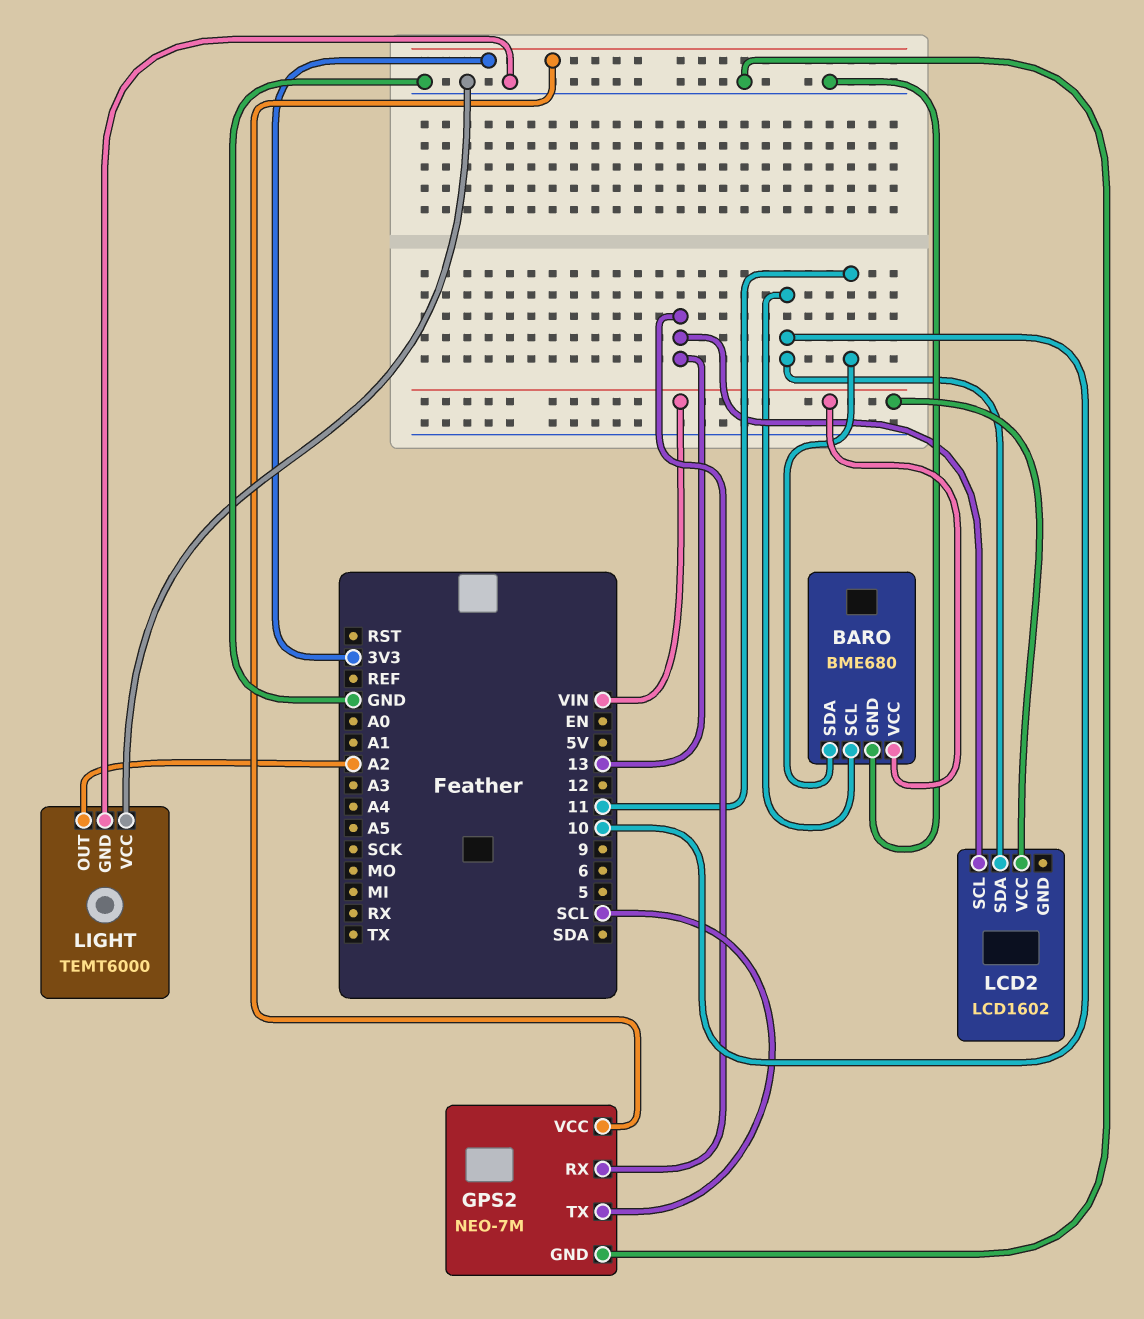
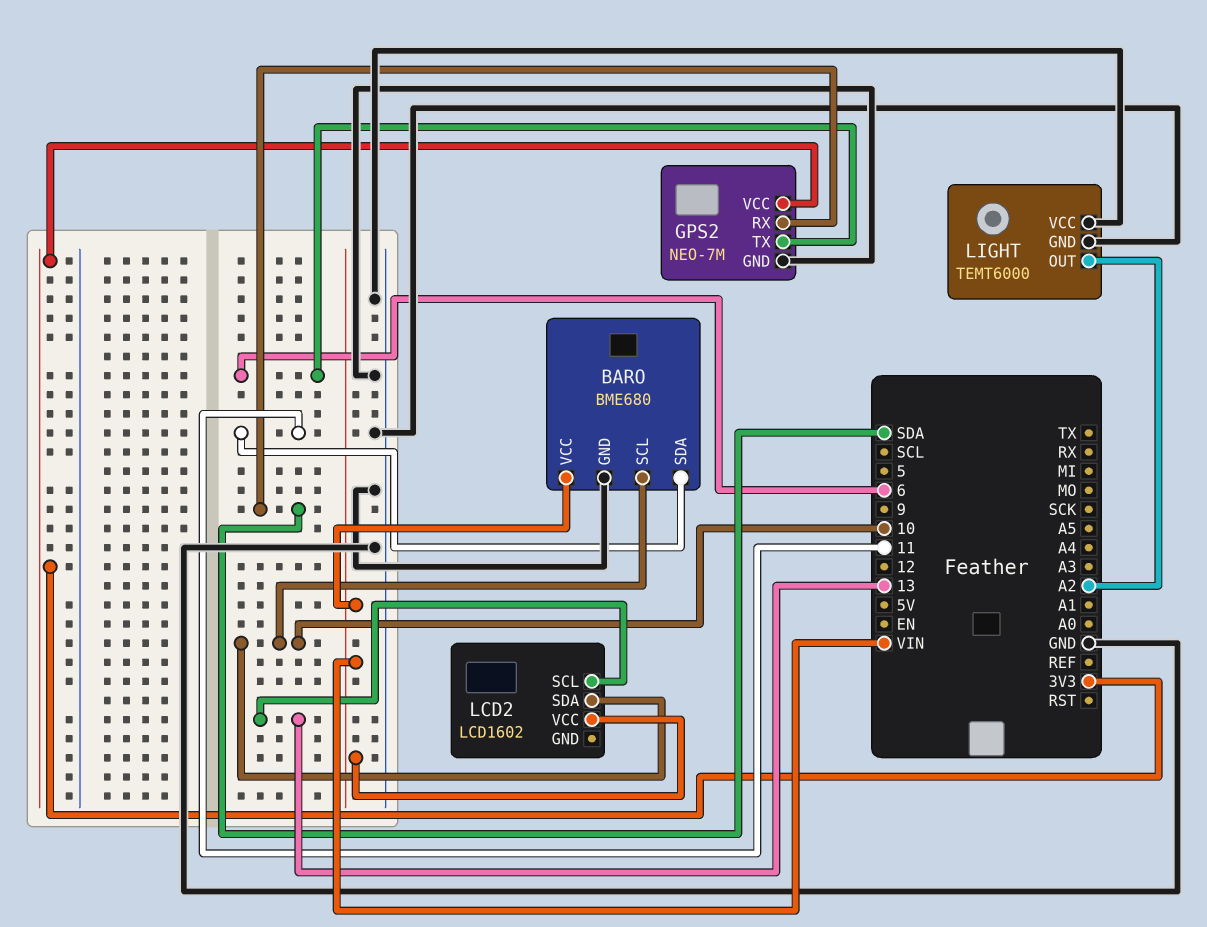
GPS2 pin RX: 13 -> SDA
GPS2 pin TX: SCL -> 6

